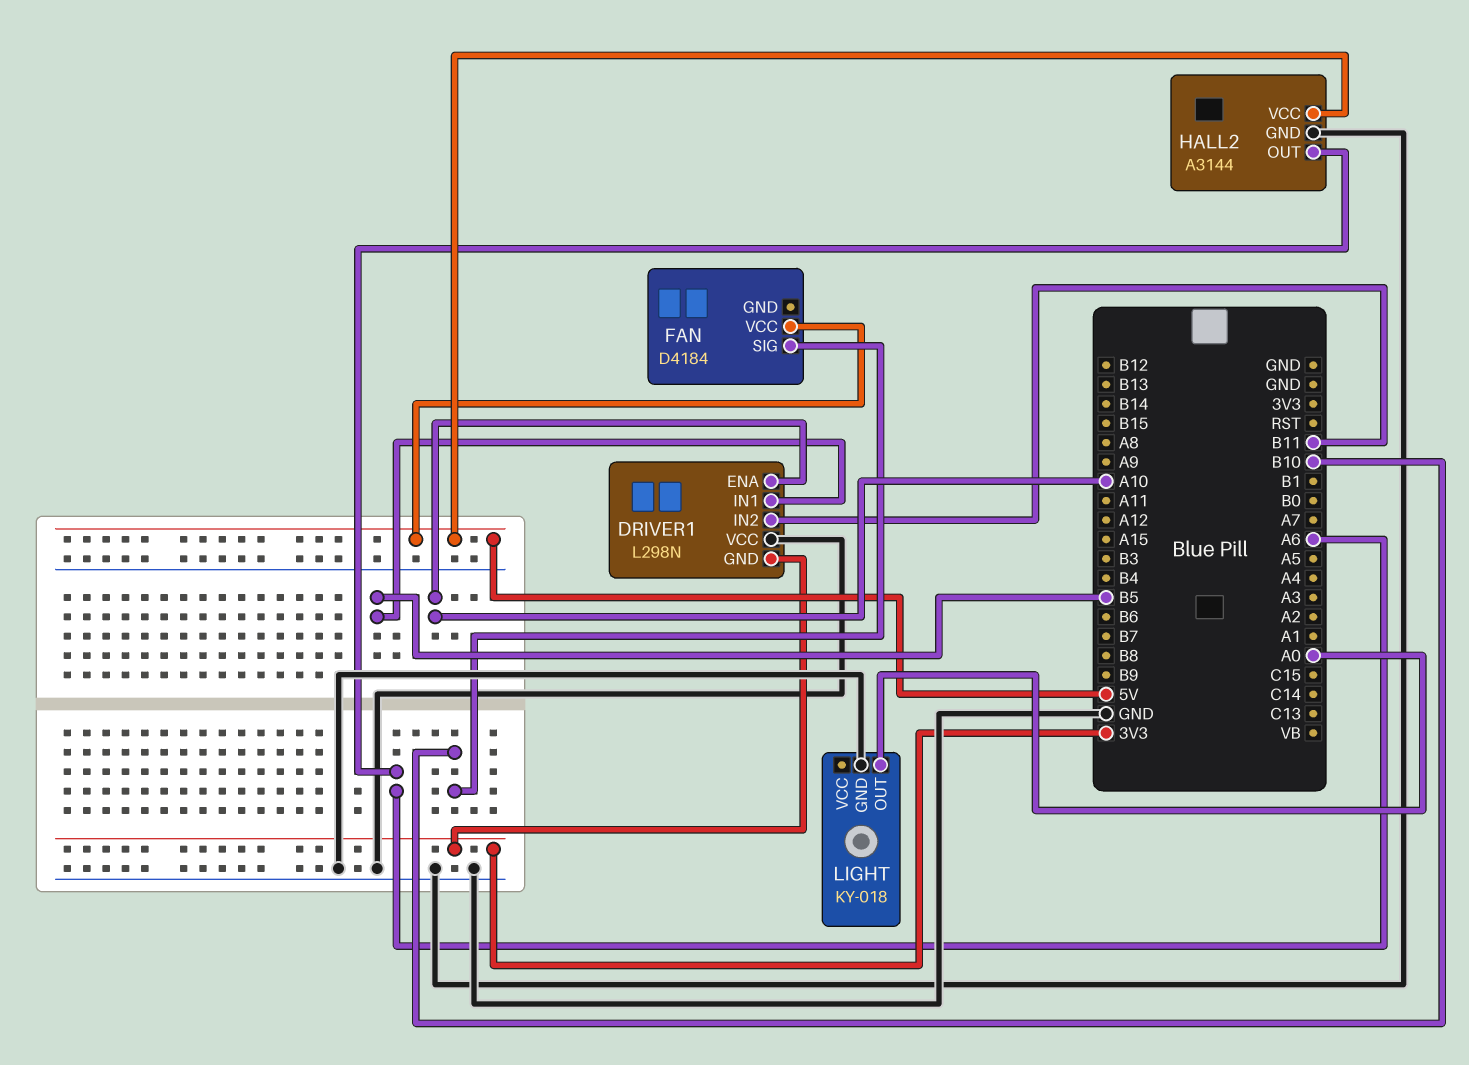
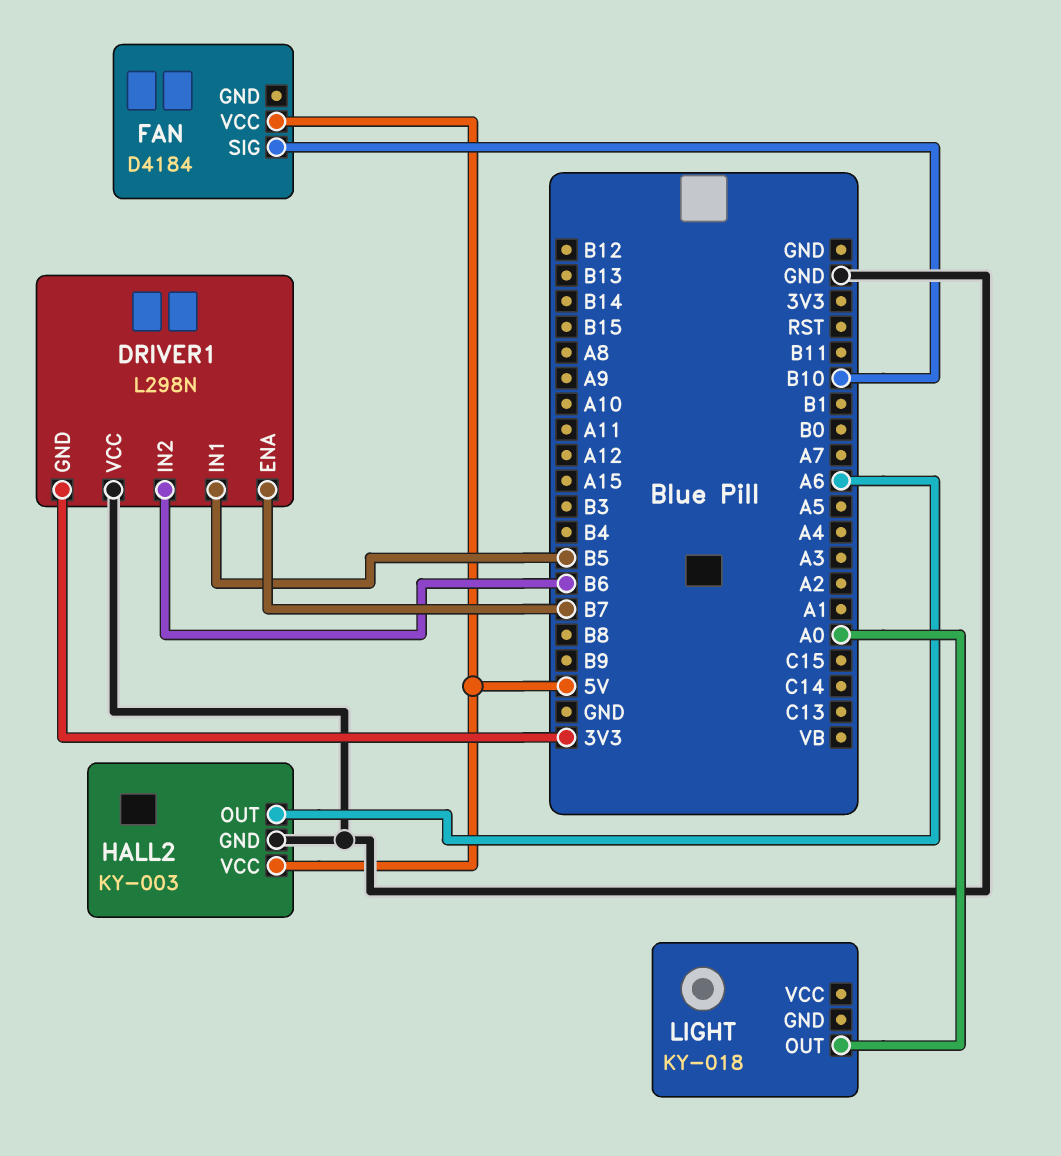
DRIVER1 pin ENA: A10 -> B7
DRIVER1 pin IN2: B11 -> B6
HALL2: A3144 -> KY-003
LIGHT pin GND: GND -> none

